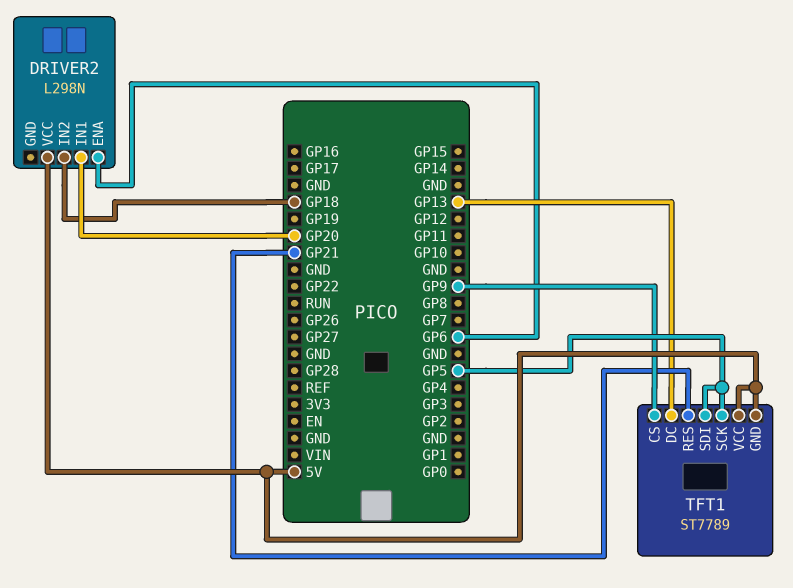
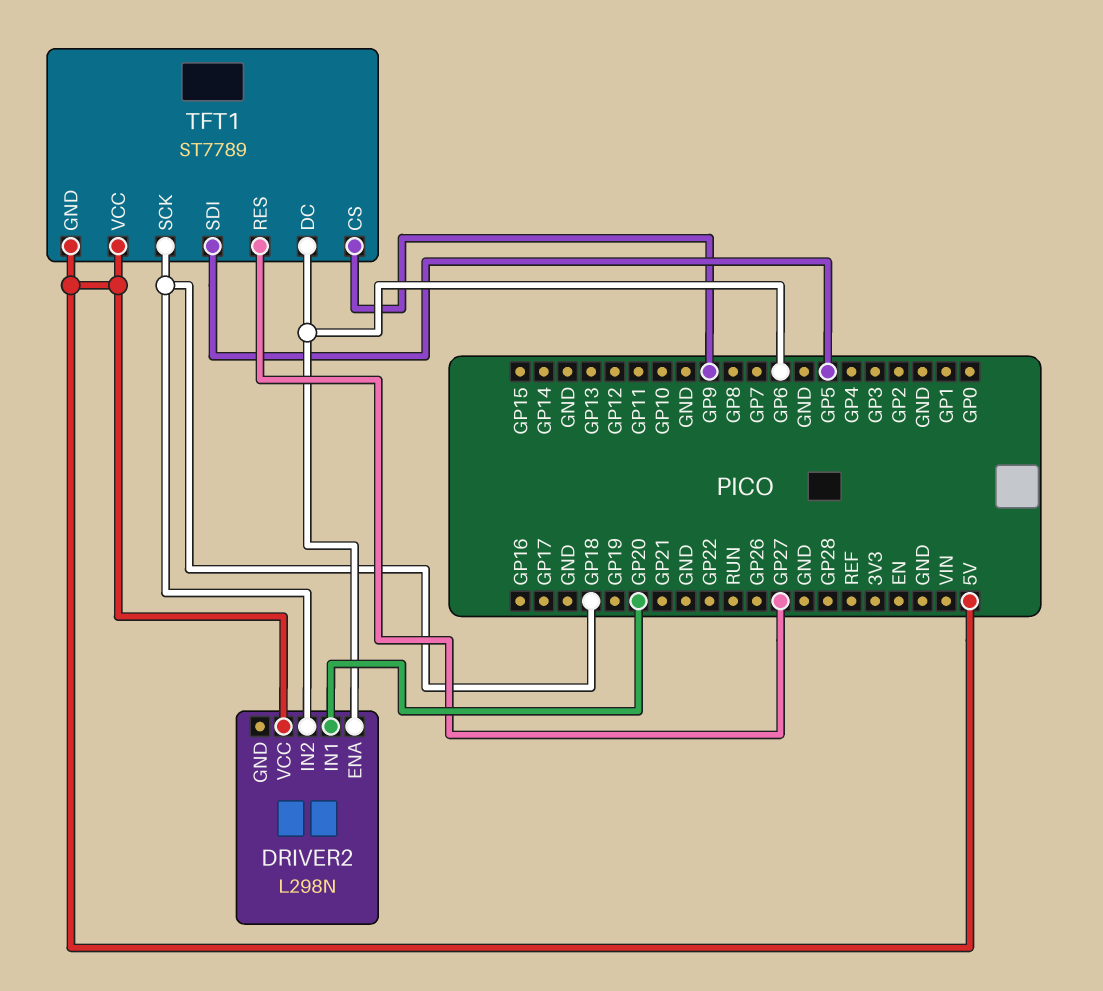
TFT1 pin DC: GP13 -> GP6
TFT1 pin RES: GP21 -> GP27
TFT1 pin SCK: GP5 -> GP18

